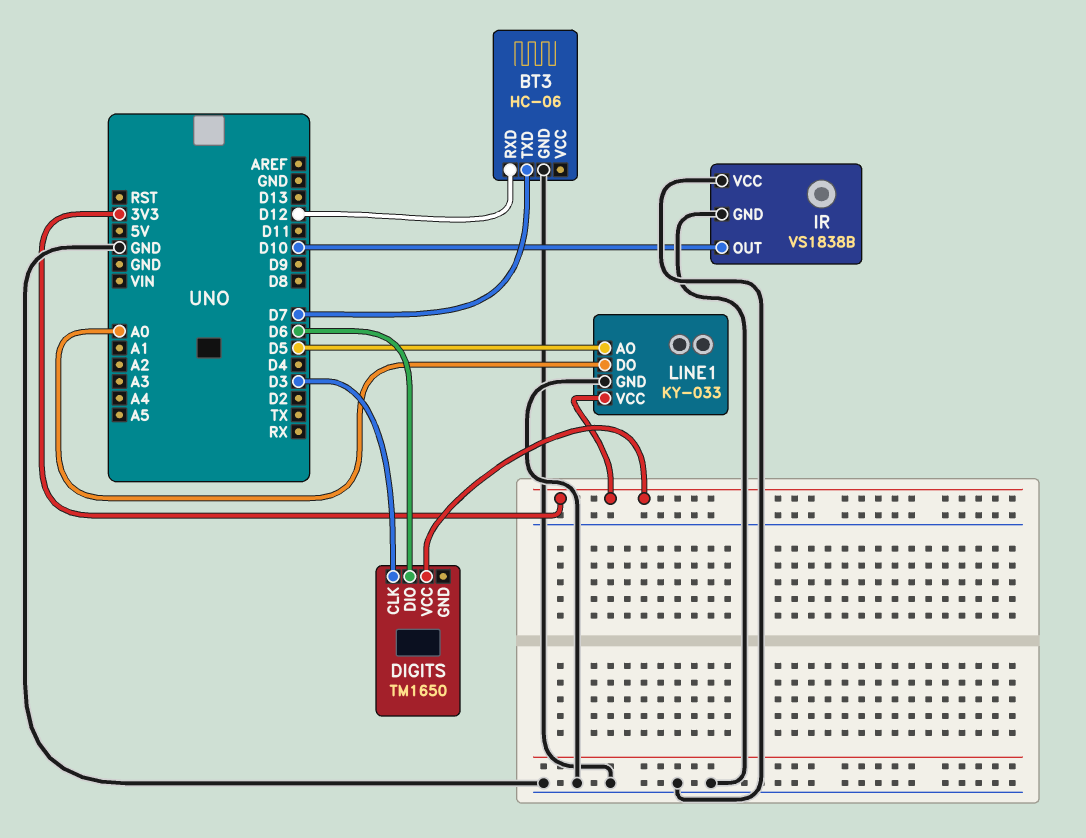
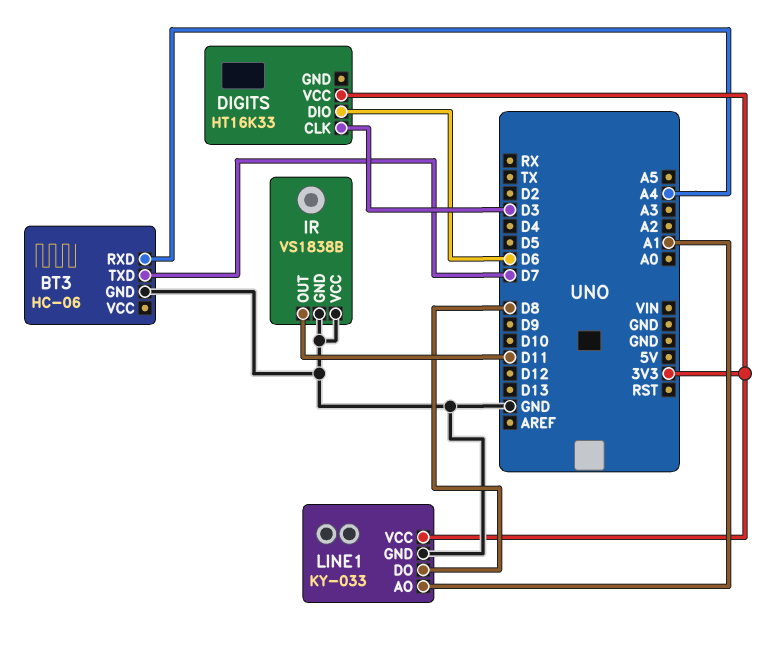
BT3 pin RXD: D12 -> A4
DIGITS: TM1650 -> HT16K33
IR pin OUT: D10 -> D11
LINE1 pin AO: D5 -> A1
LINE1 pin DO: A0 -> D8

